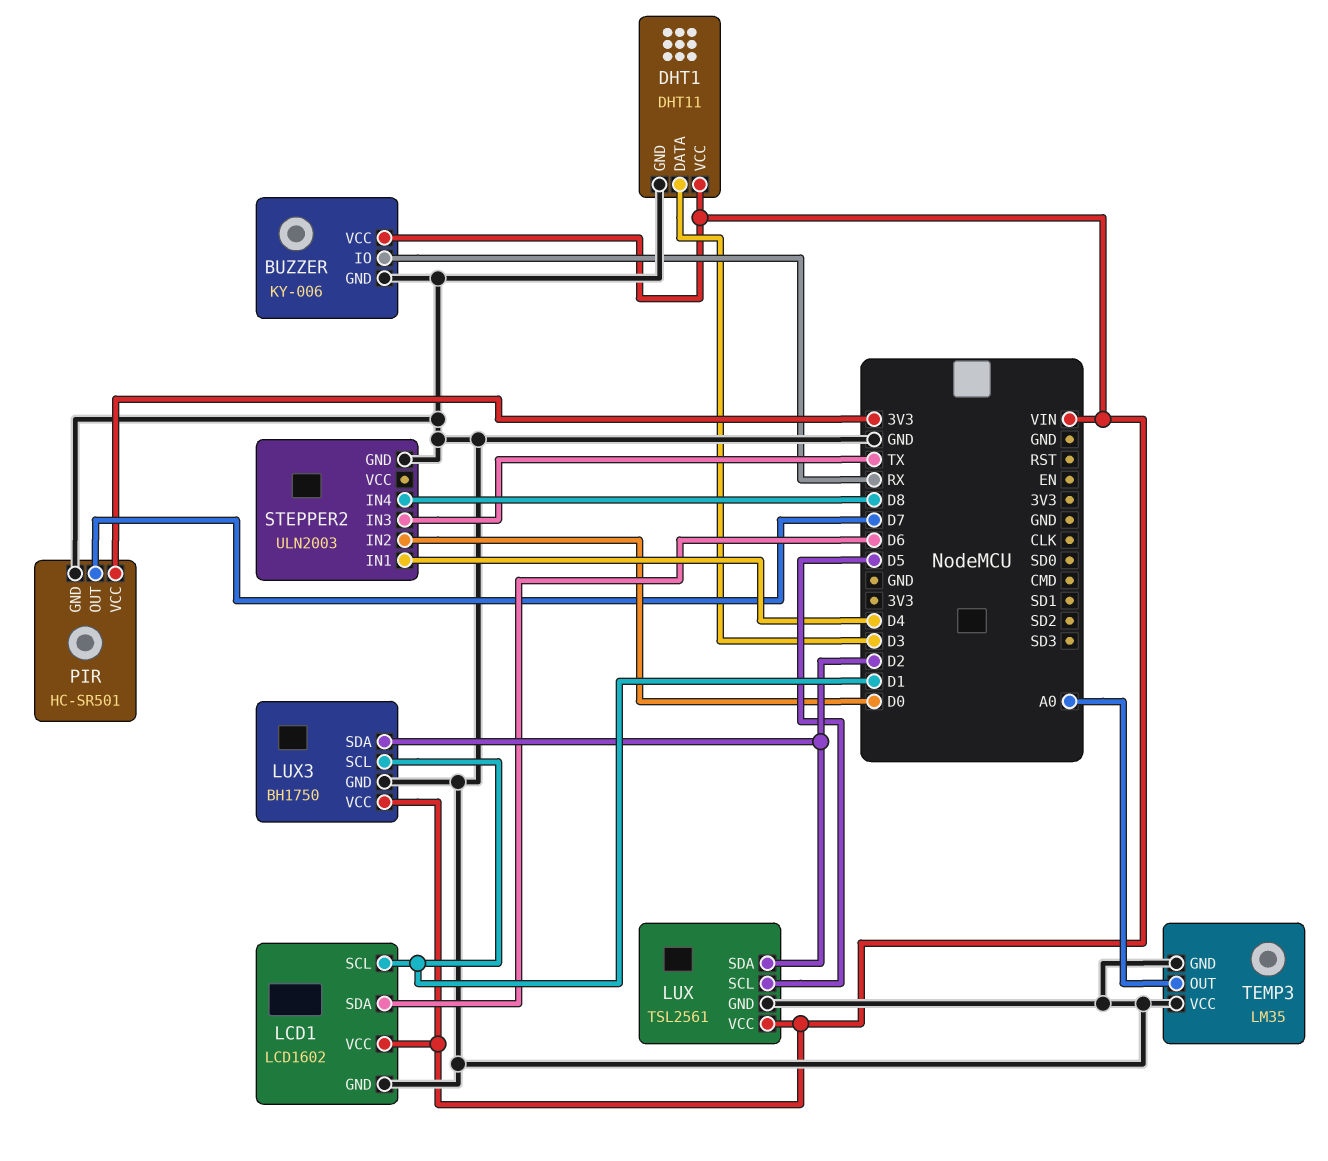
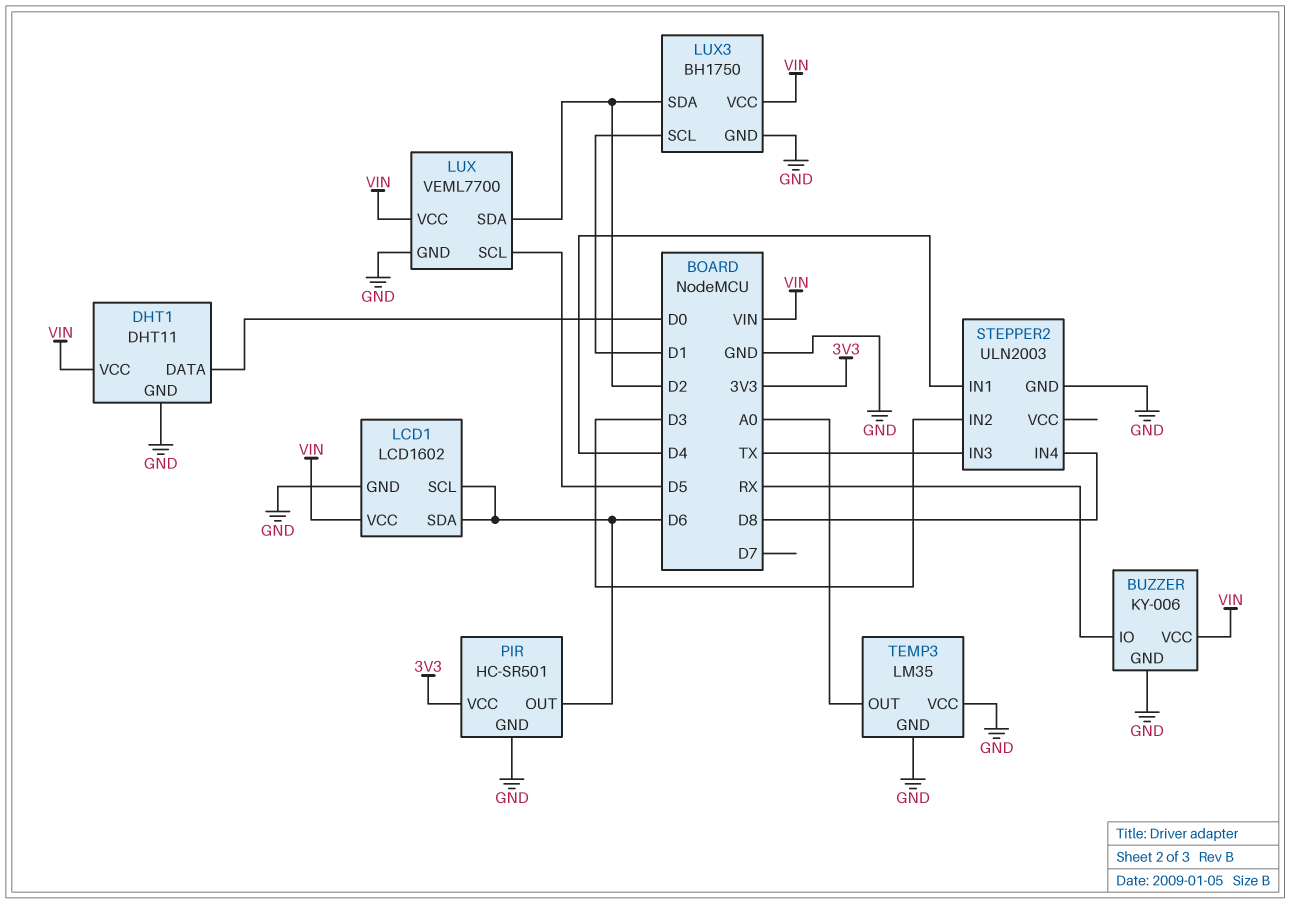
DHT1 pin DATA: D3 -> D0
LCD1 pin SCL: D1 -> D6
LUX: TSL2561 -> VEML7700
PIR pin OUT: D7 -> D6
STEPPER2 pin IN2: D0 -> D3

